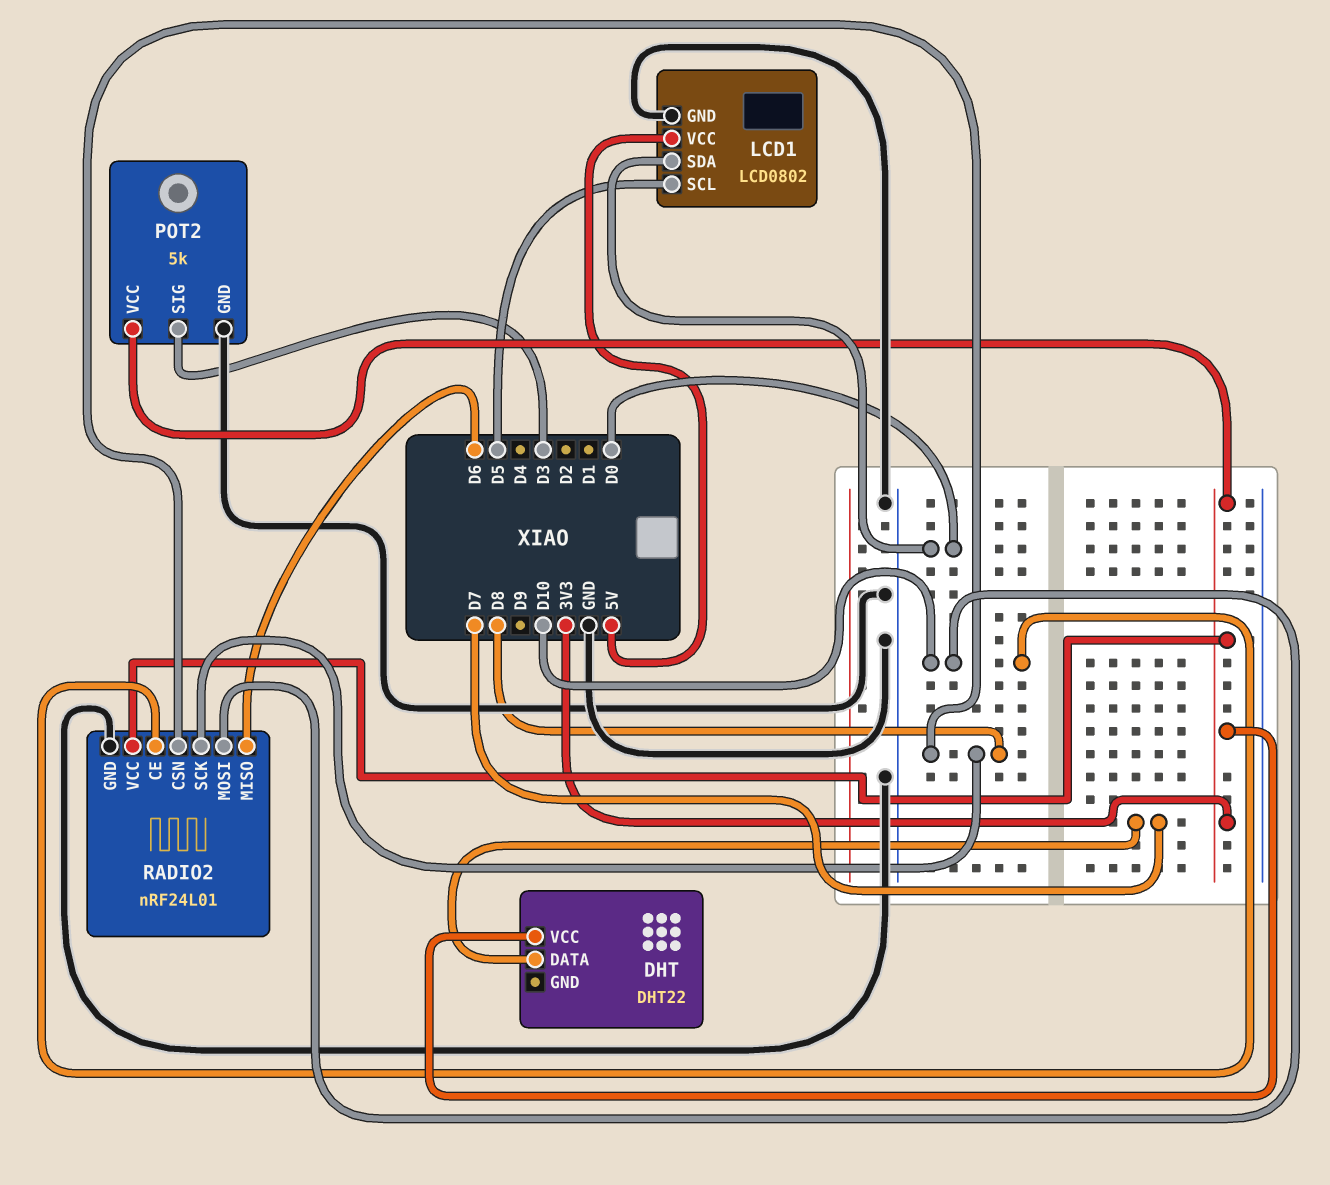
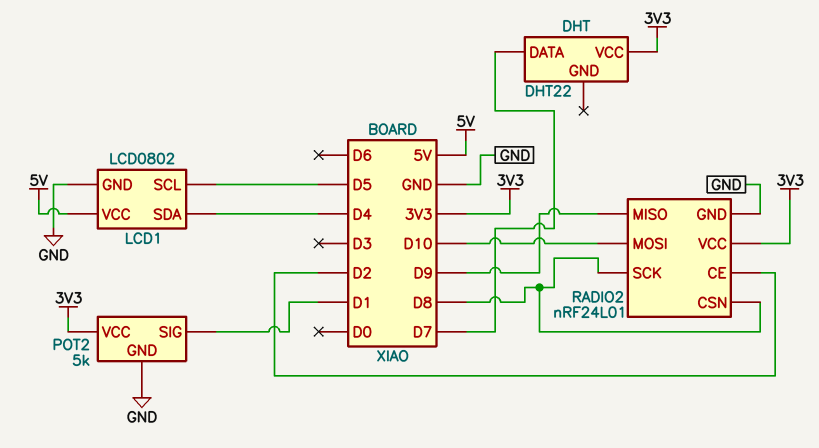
LCD1 pin SDA: D0 -> D4
POT2 pin SIG: D3 -> D1
RADIO2 pin CE: D10 -> D2
RADIO2 pin MISO: D6 -> D9

